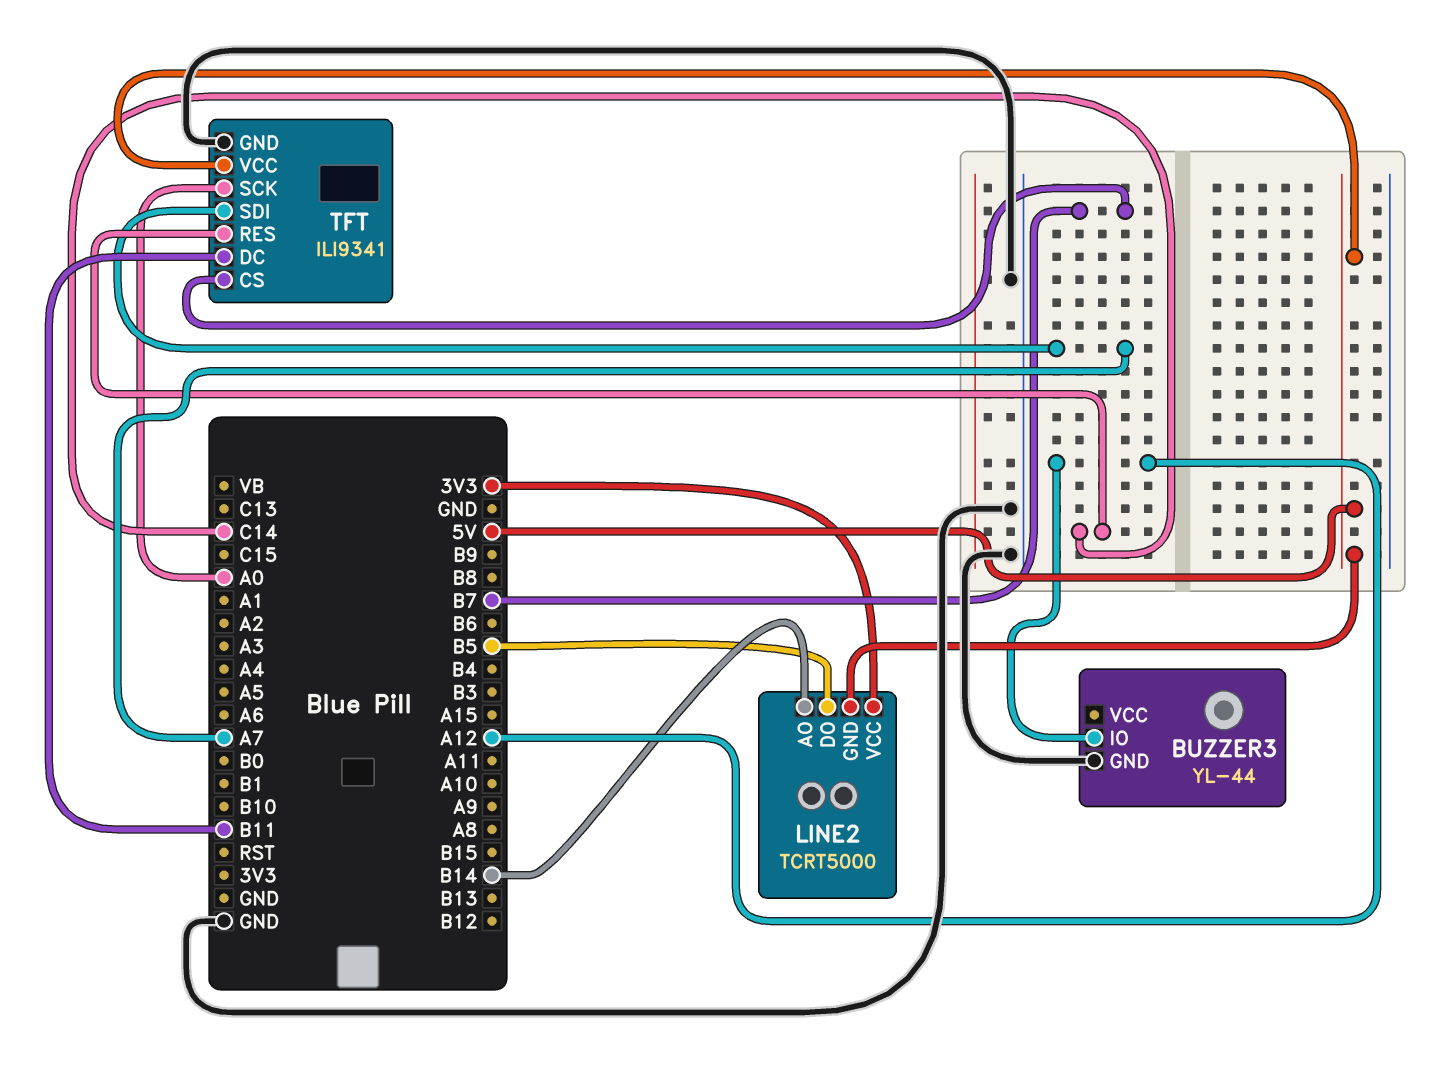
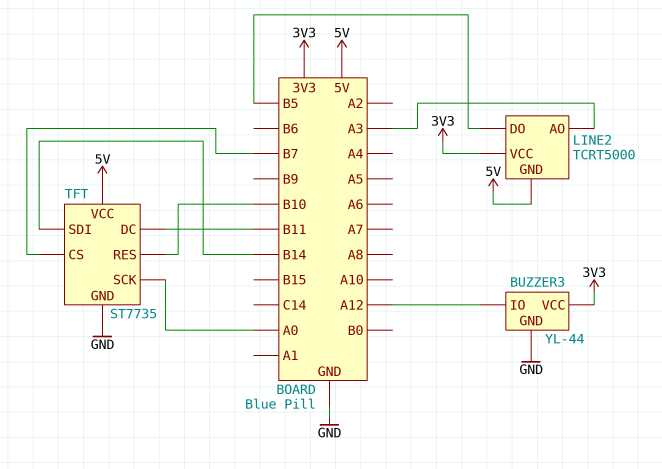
BUZZER3 pin VCC: none -> 3V3
LINE2 pin AO: B14 -> A3
TFT: ILI9341 -> ST7735
TFT pin RES: C14 -> B10
TFT pin SDI: A7 -> B14

